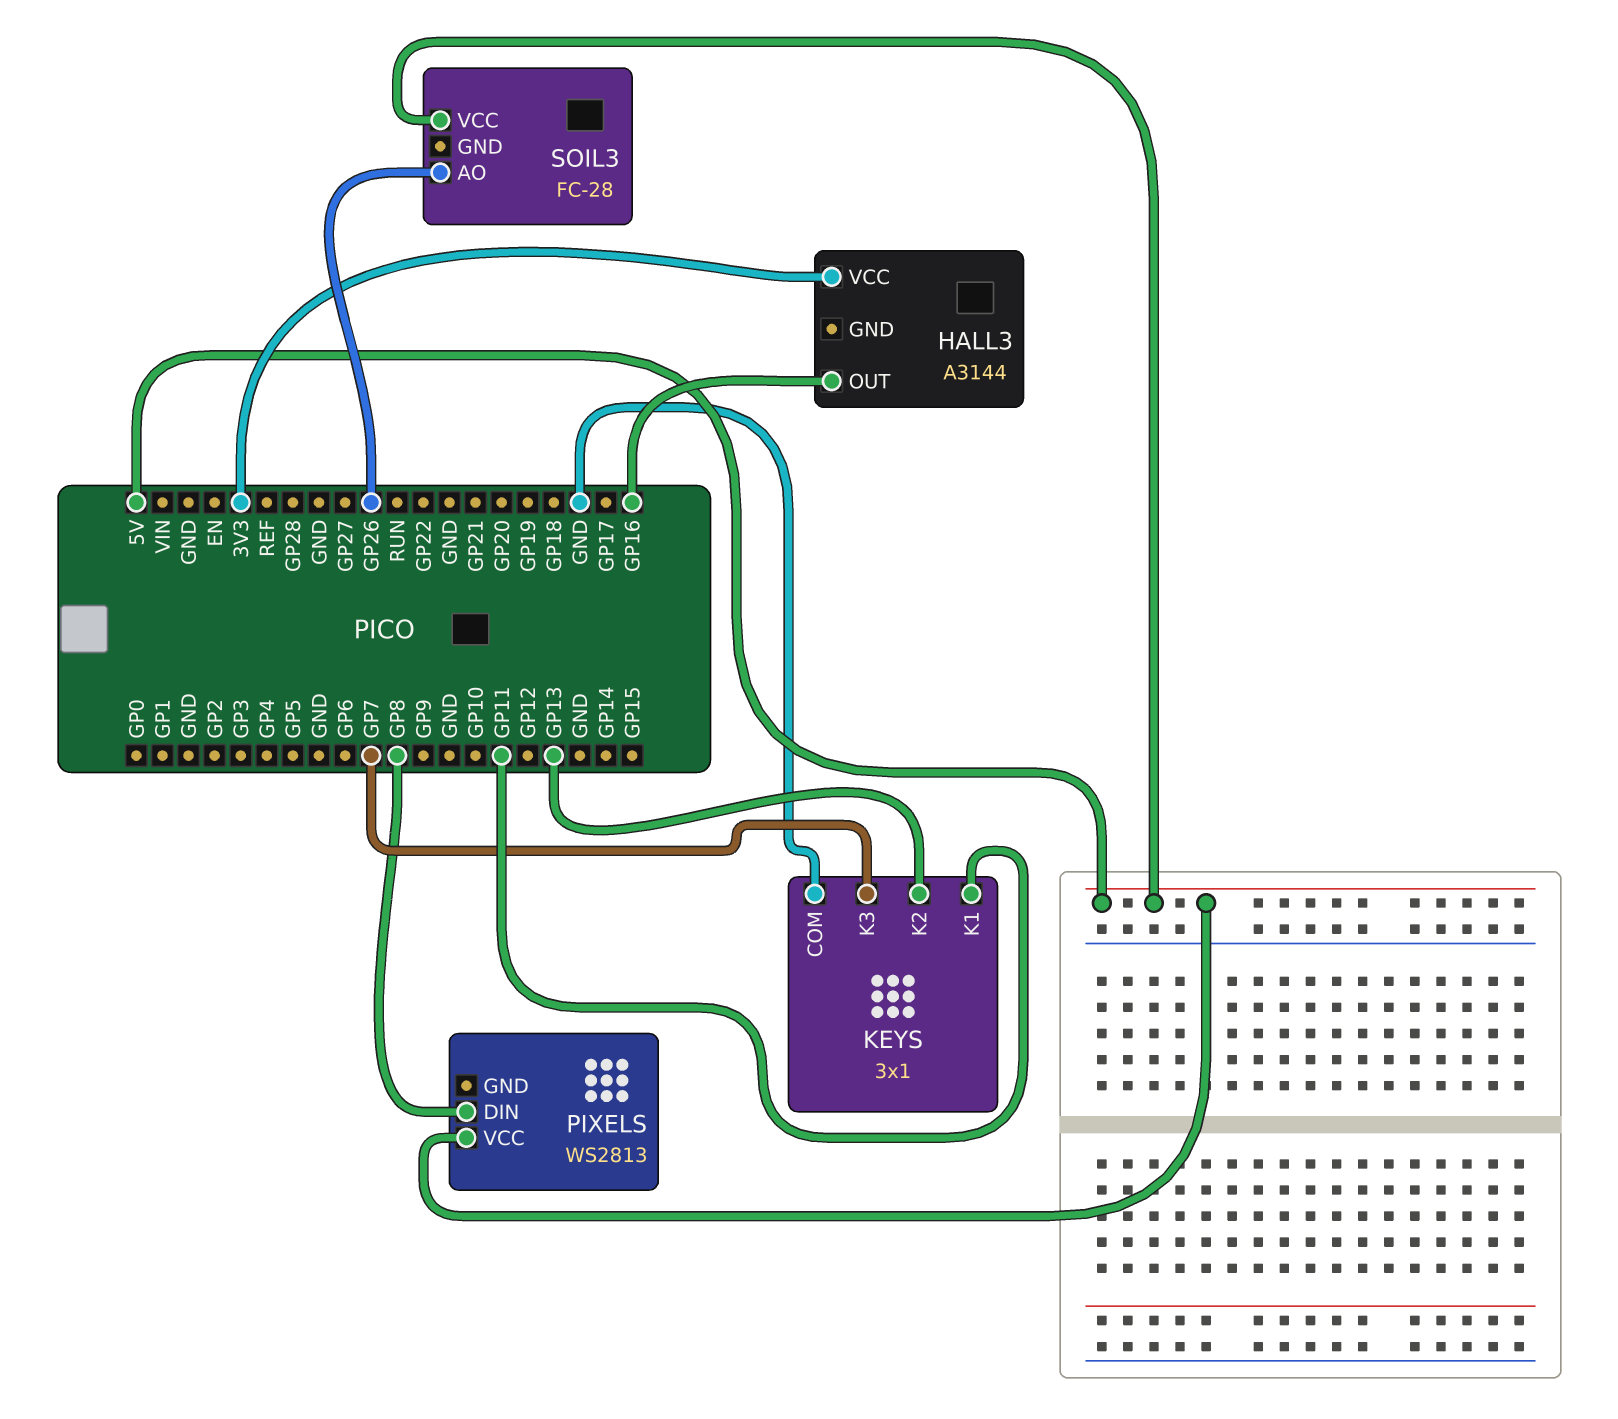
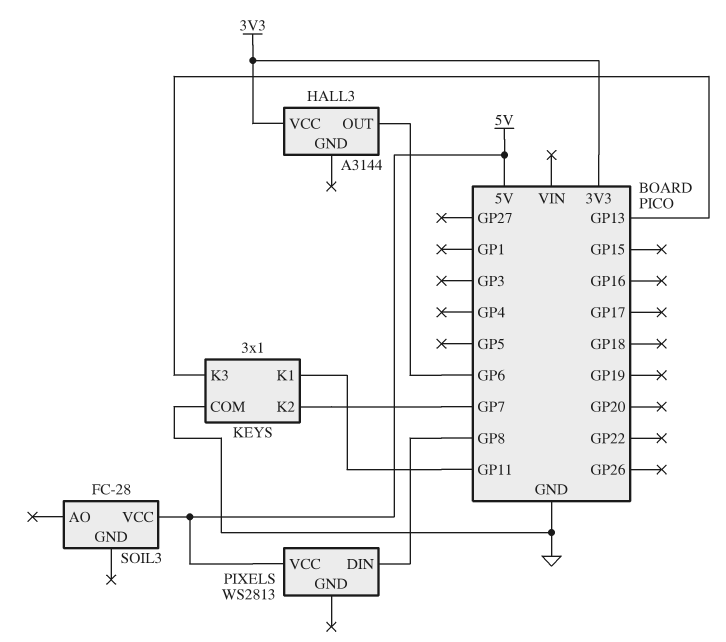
HALL3 pin OUT: GP16 -> GP6
KEYS pin K2: GP13 -> GP7
KEYS pin K3: GP7 -> GP13
SOIL3 pin AO: GP26 -> none

